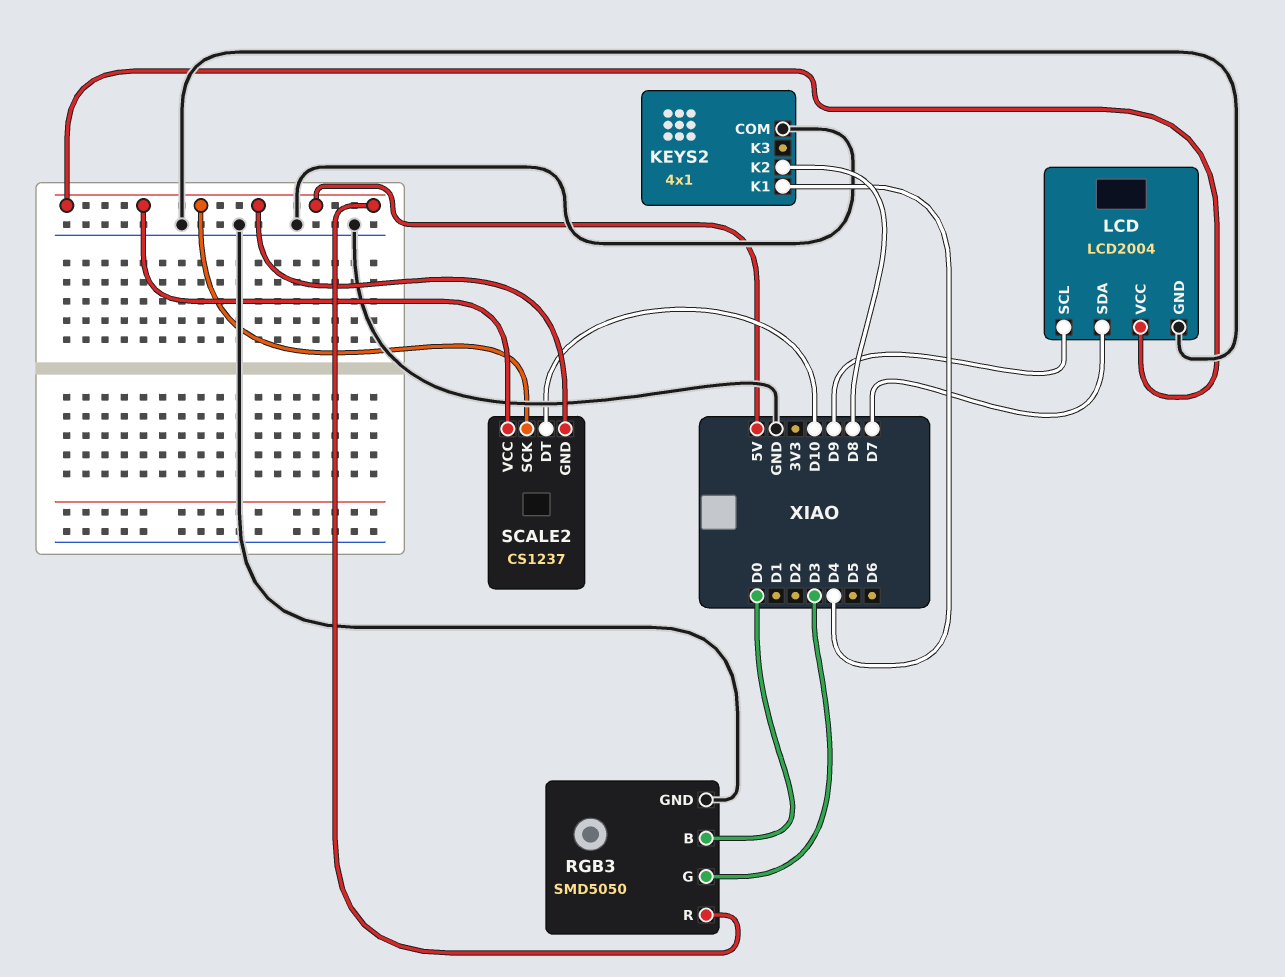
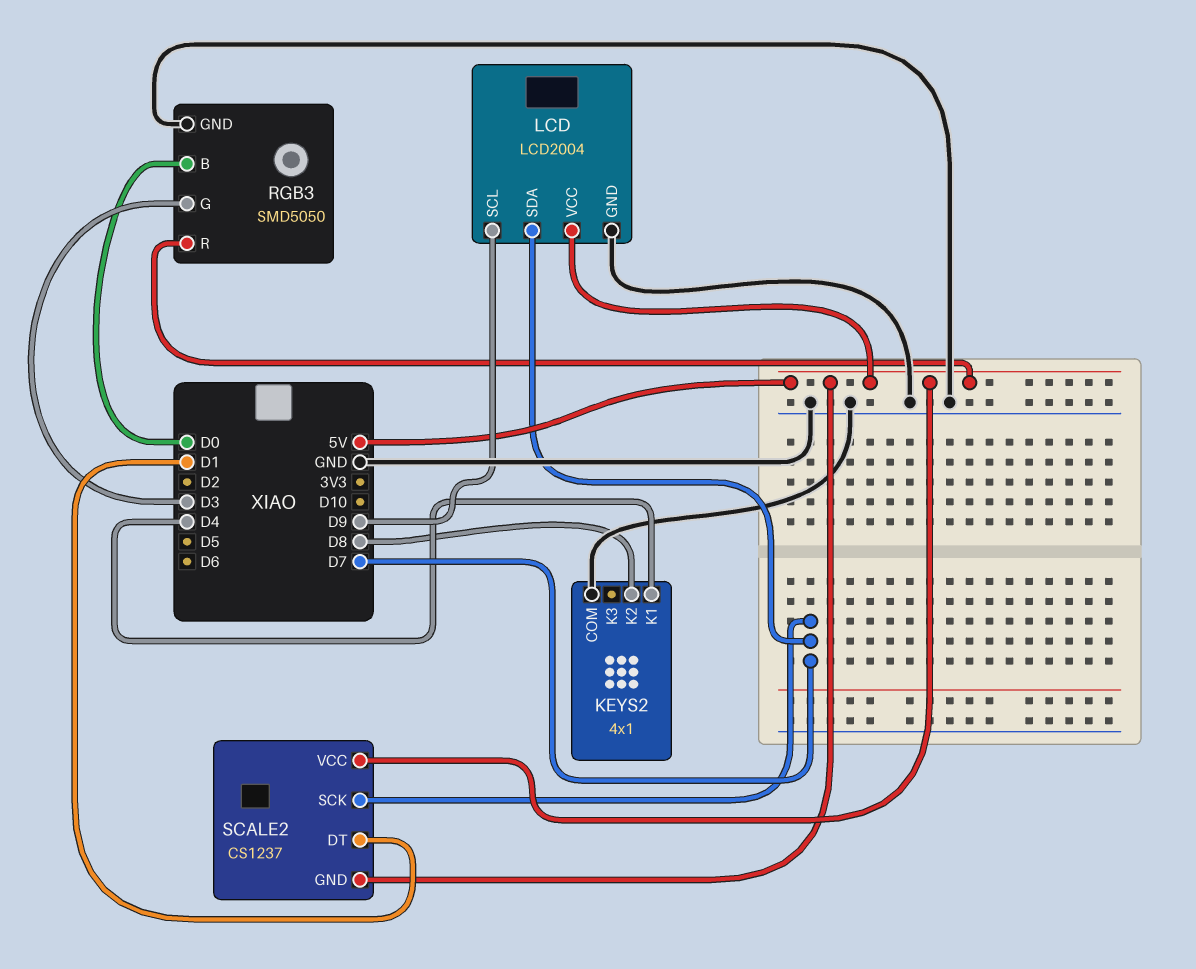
SCALE2 pin DT: D10 -> D1
SCALE2 pin SCK: 5V -> D7

